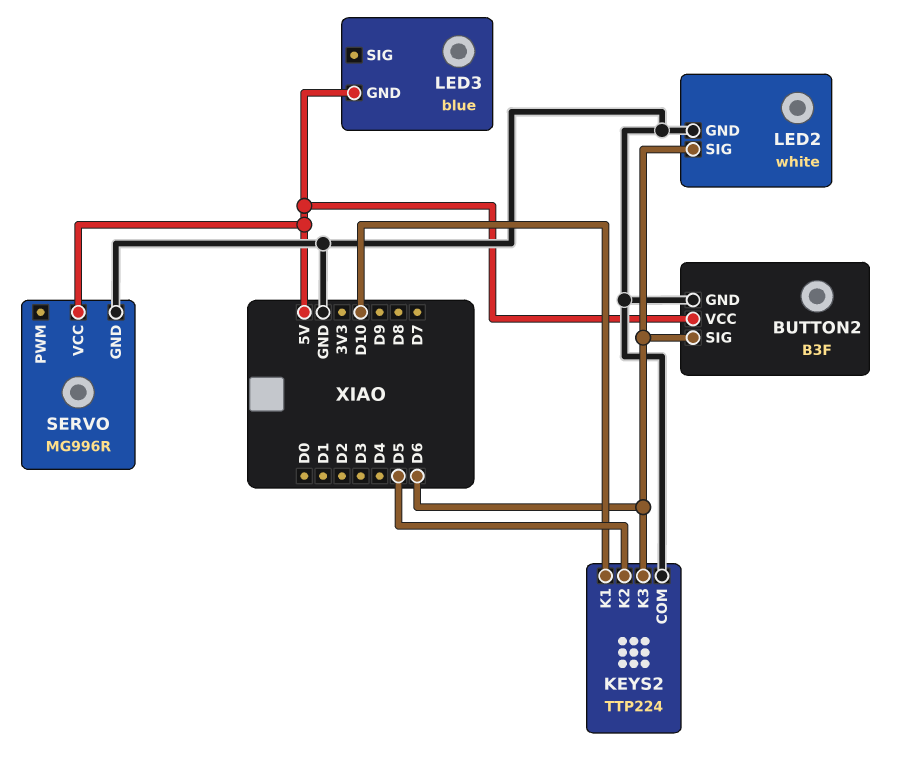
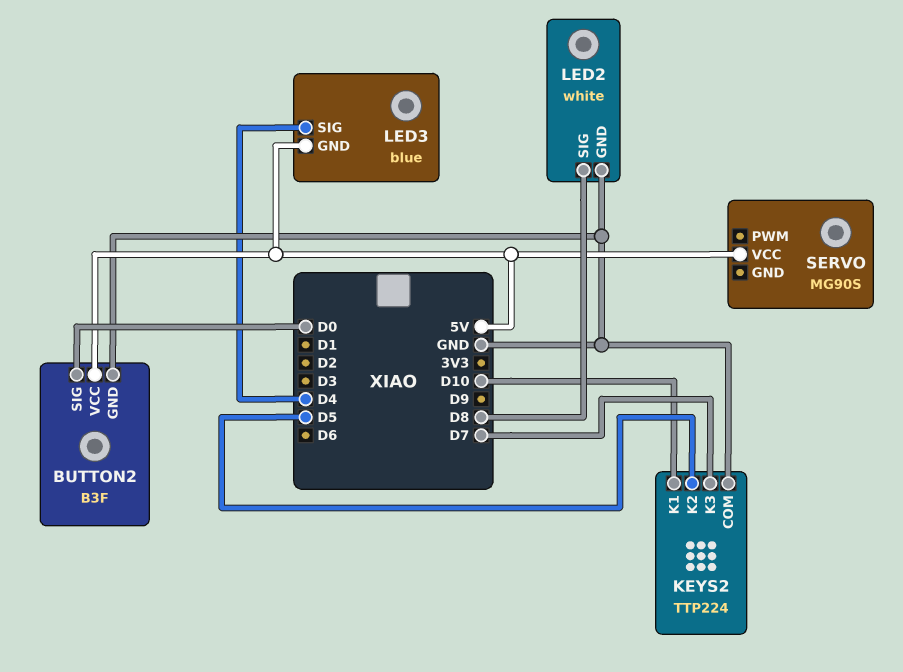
BUTTON2 pin SIG: D6 -> D0
KEYS2 pin K3: D6 -> D7
LED2 pin SIG: D6 -> D8
LED3 pin SIG: none -> D4
SERVO: MG996R -> MG90S
SERVO pin GND: GND -> none

